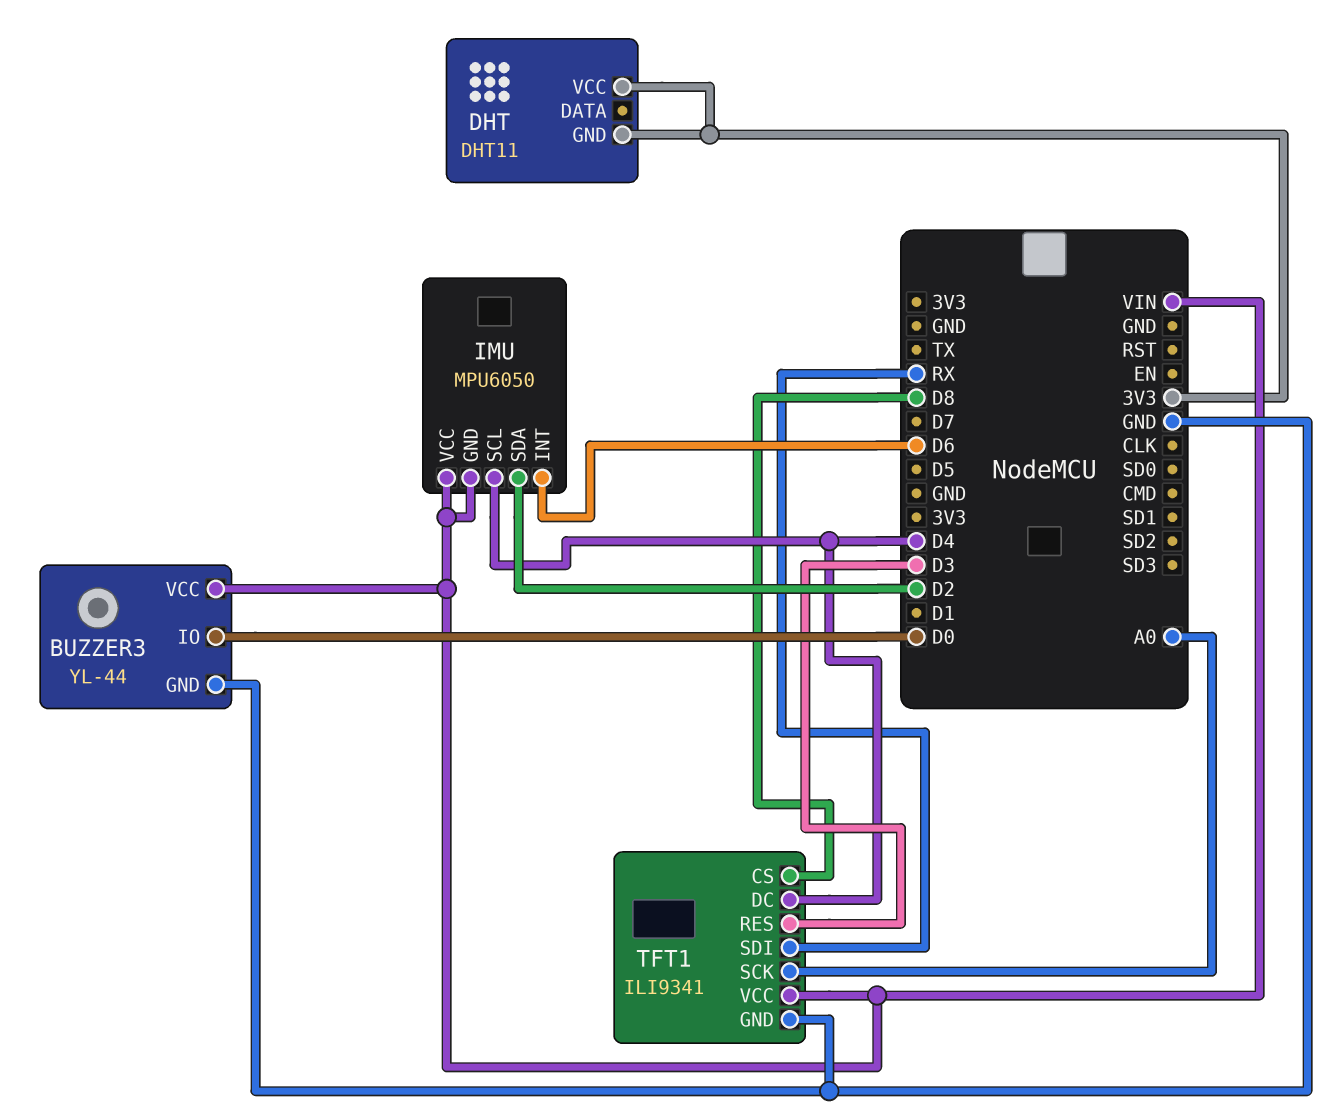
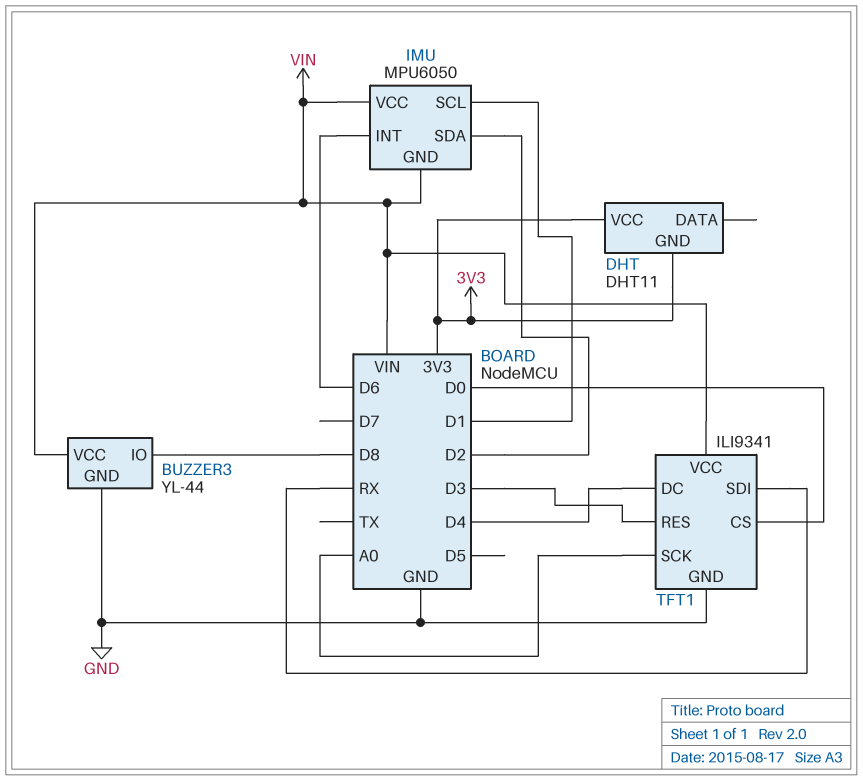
BUZZER3 pin IO: D0 -> D8
IMU pin SCL: D4 -> D1
TFT1 pin CS: D8 -> D0

